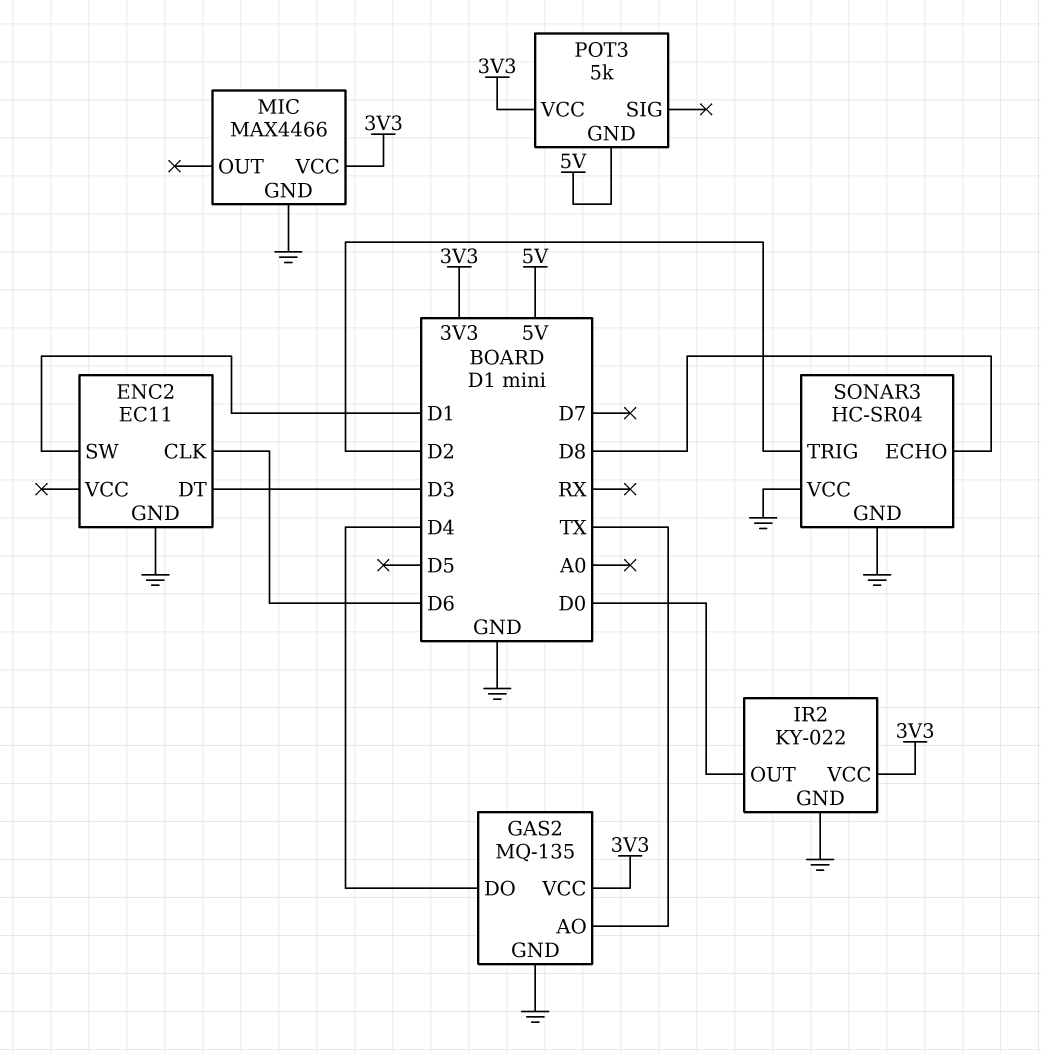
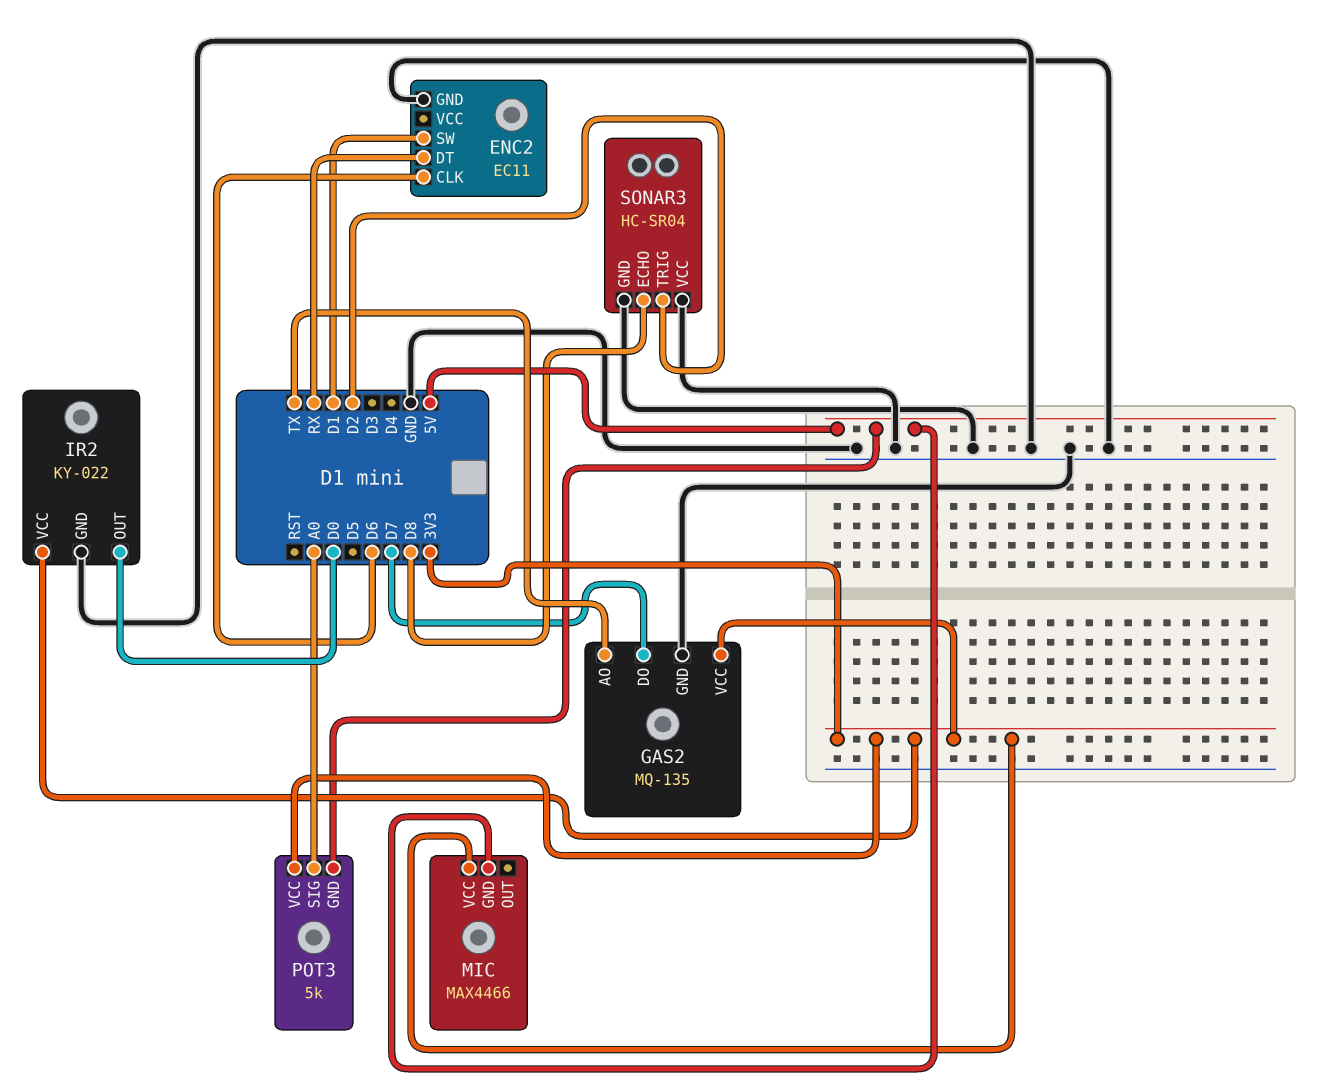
ENC2 pin DT: D3 -> RX
GAS2 pin DO: D4 -> D7
MIC pin GND: GND -> 5V
POT3 pin SIG: none -> A0

